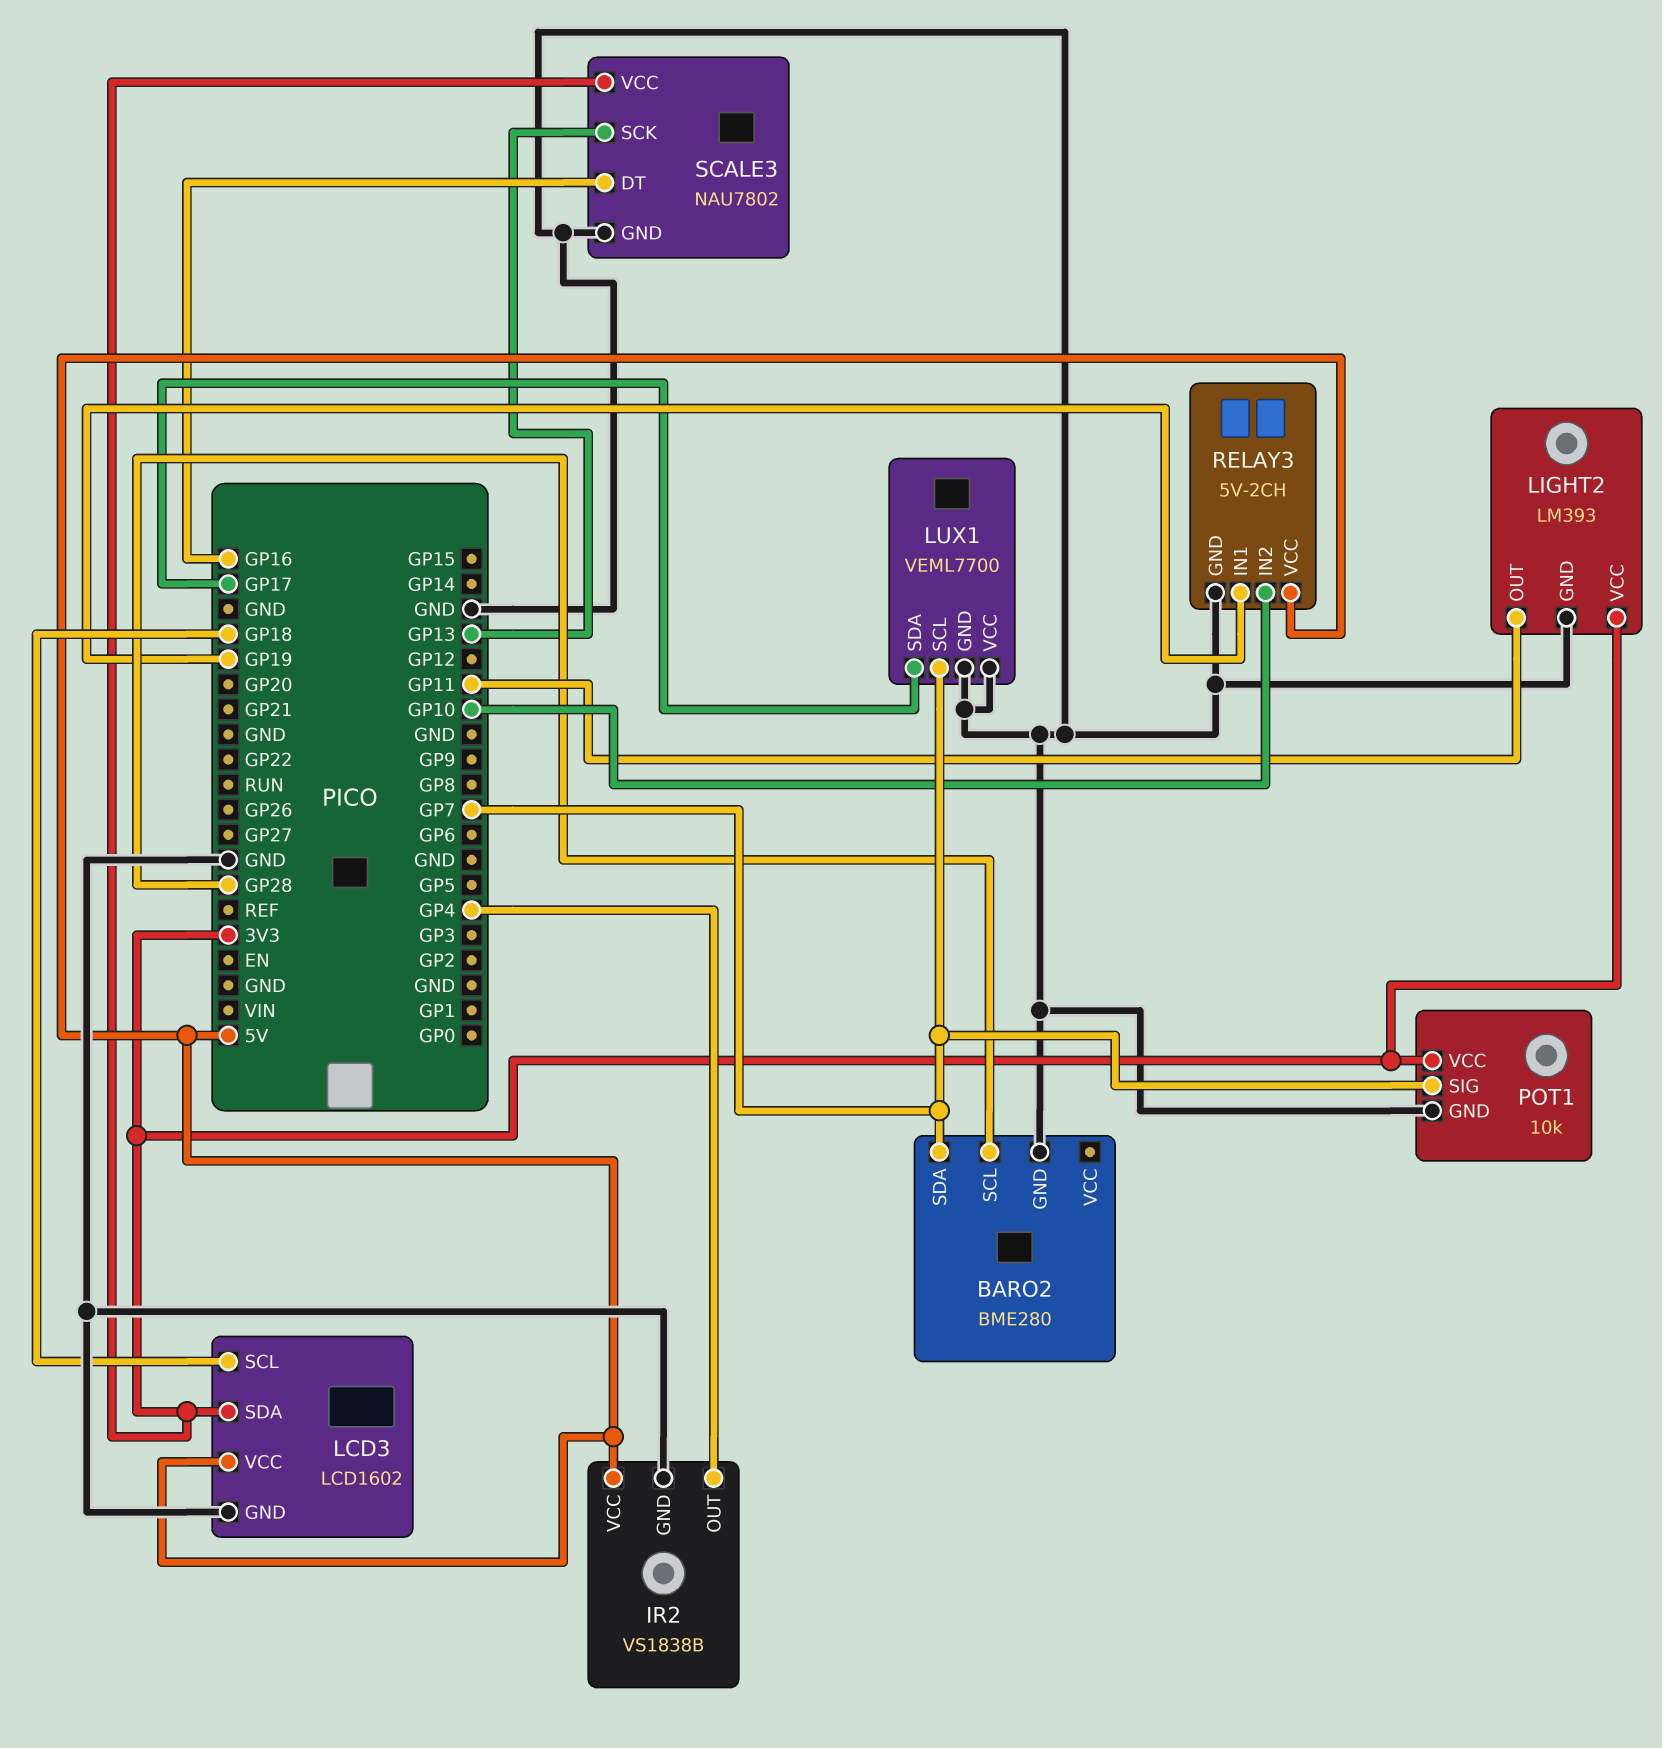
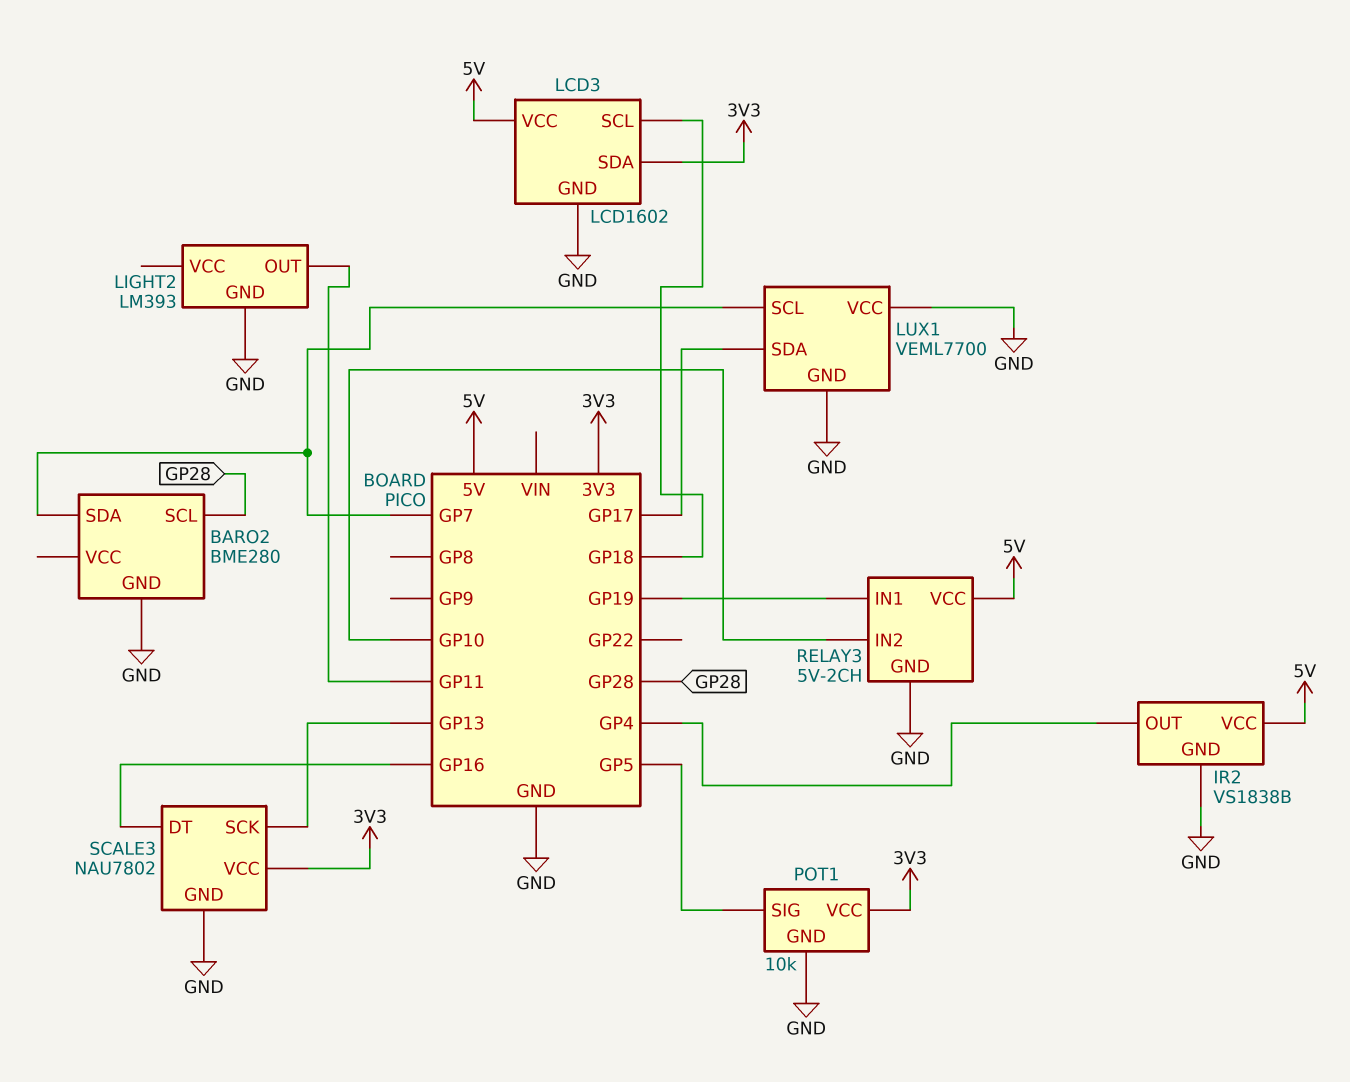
LIGHT2 pin VCC: 3V3 -> none
POT1 pin SIG: GP7 -> GP5

